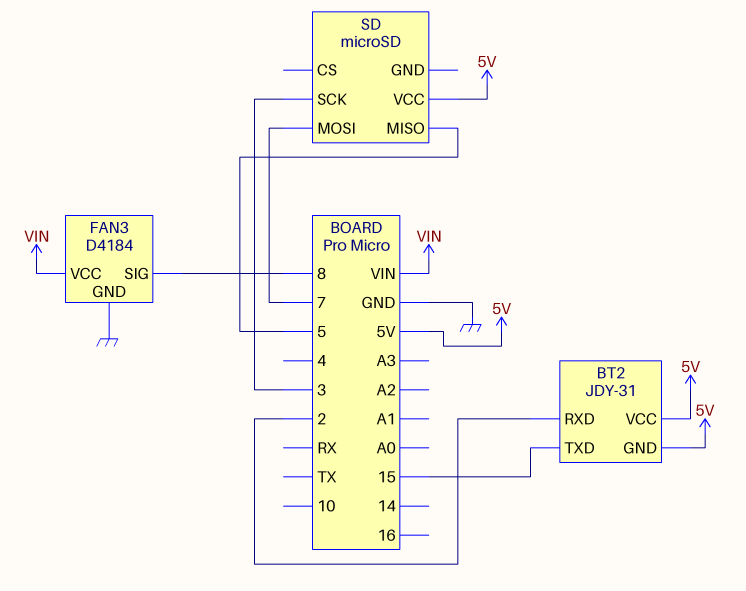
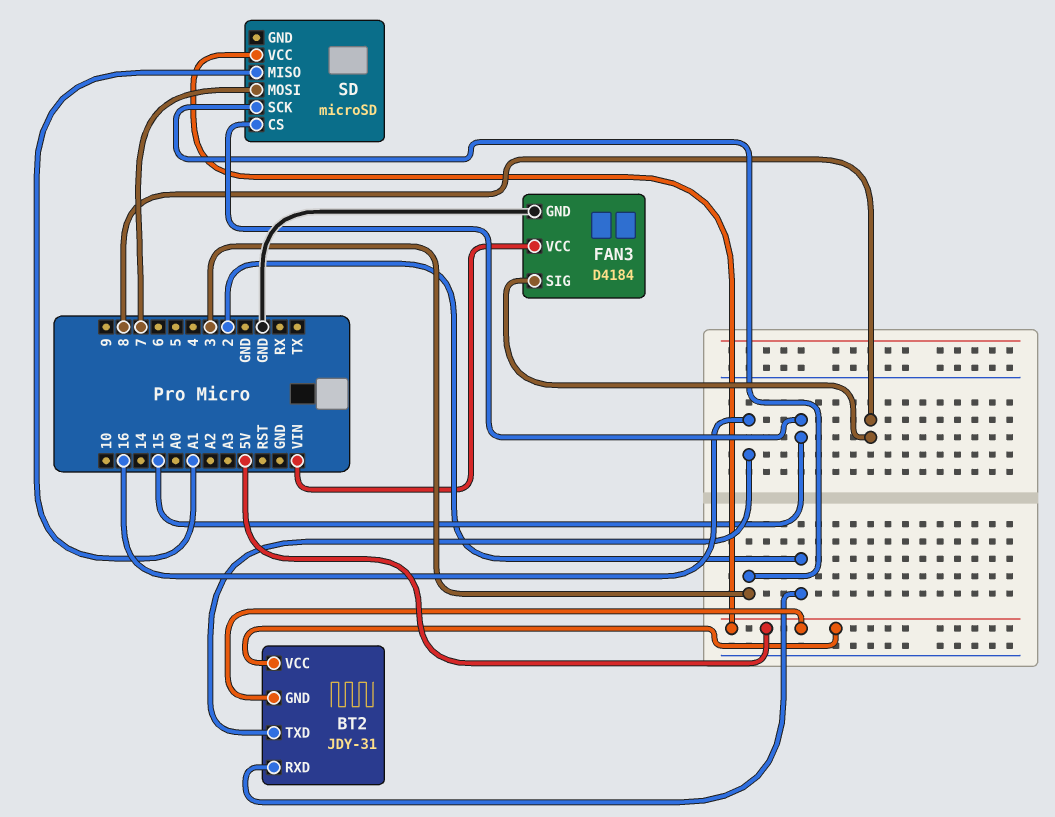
BT2 pin TXD: 15 -> 16
SD pin CS: none -> 15
SD pin MISO: 5 -> A1

